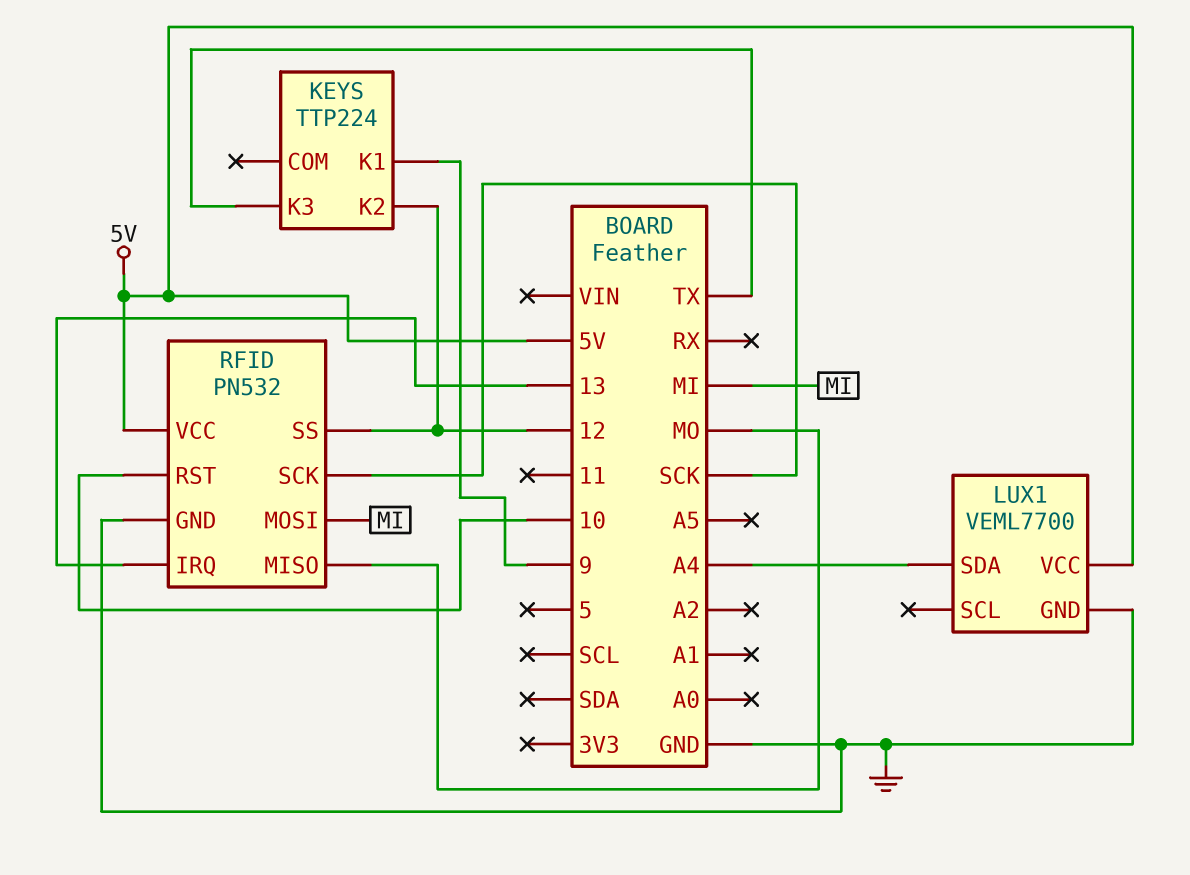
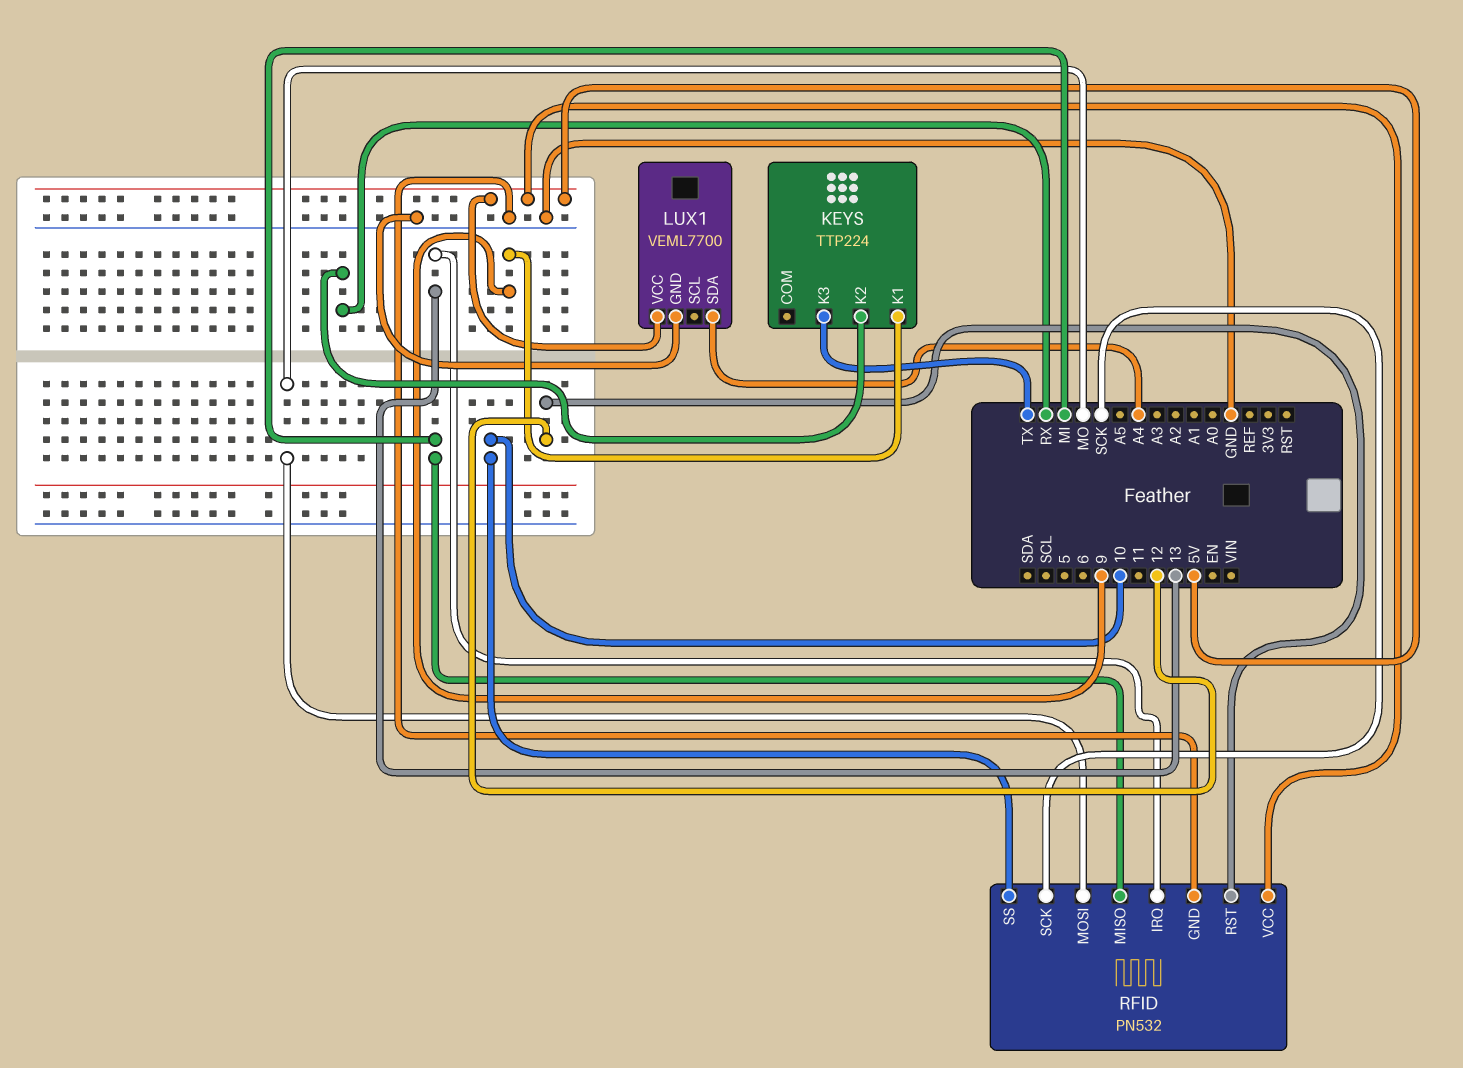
KEYS pin K2: 12 -> RX
RFID pin MISO: MO -> MI
RFID pin MOSI: MI -> MO
RFID pin RST: 10 -> 12
RFID pin SS: 12 -> 10

